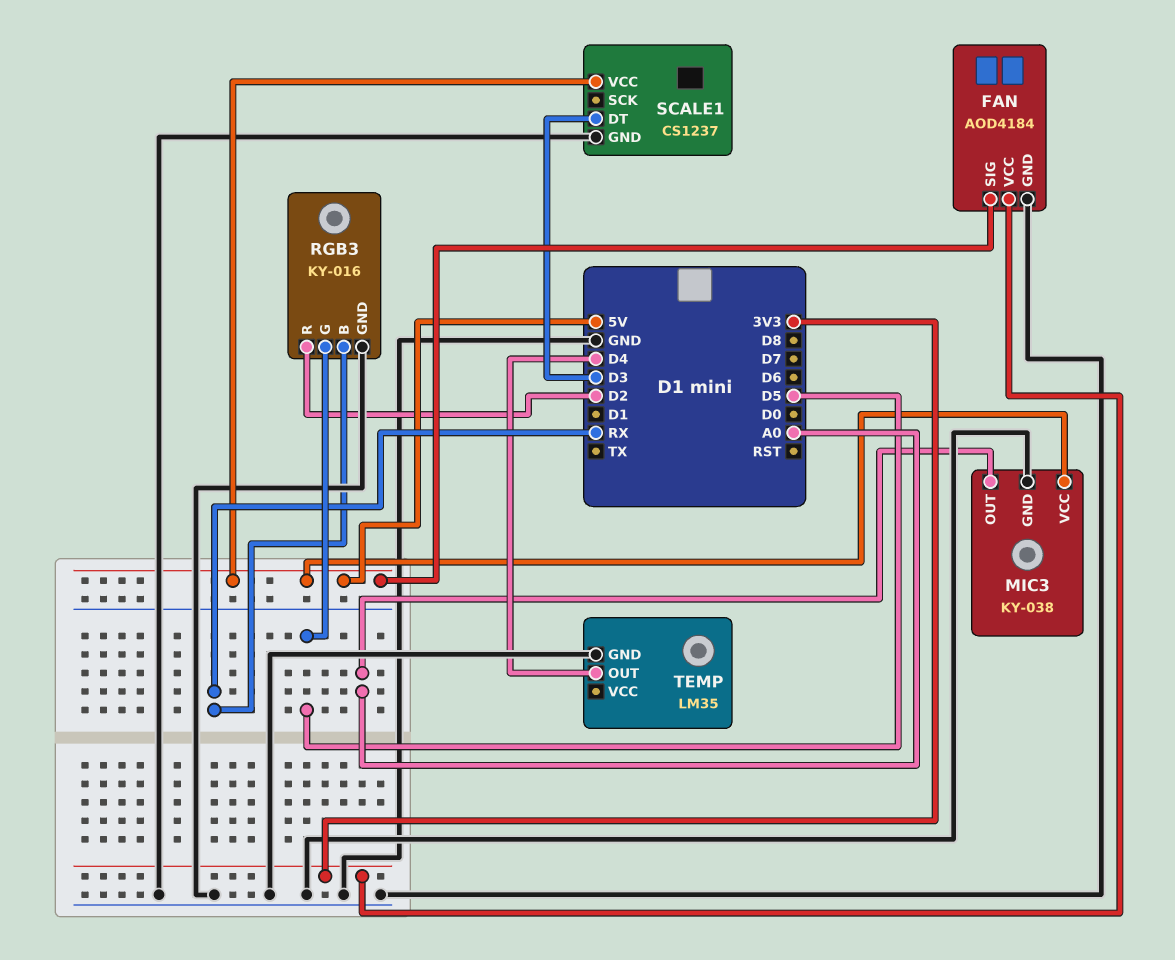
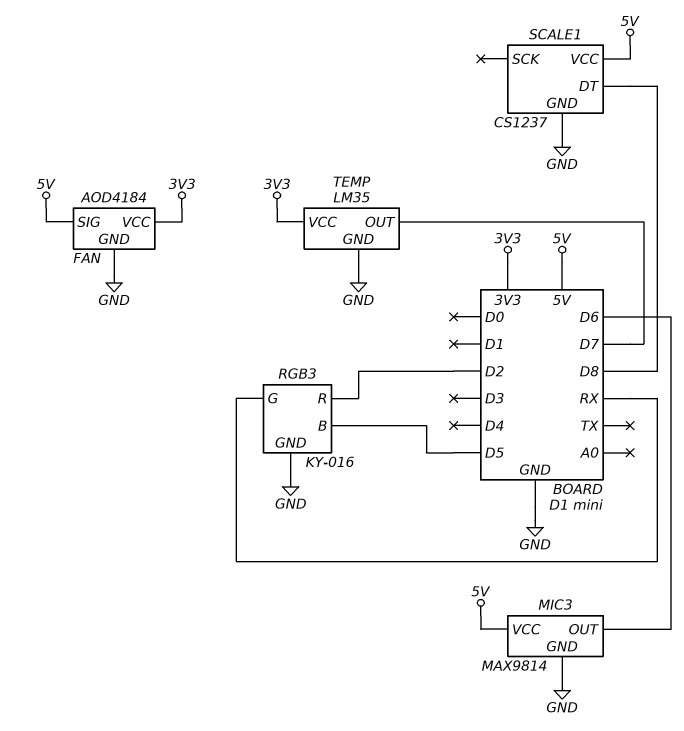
MIC3: KY-038 -> MAX9814
MIC3 pin OUT: A0 -> D6
RGB3 pin B: RX -> D5
RGB3 pin G: D5 -> RX
SCALE1 pin DT: D3 -> D8
TEMP pin OUT: D4 -> D7
TEMP pin VCC: none -> 3V3

